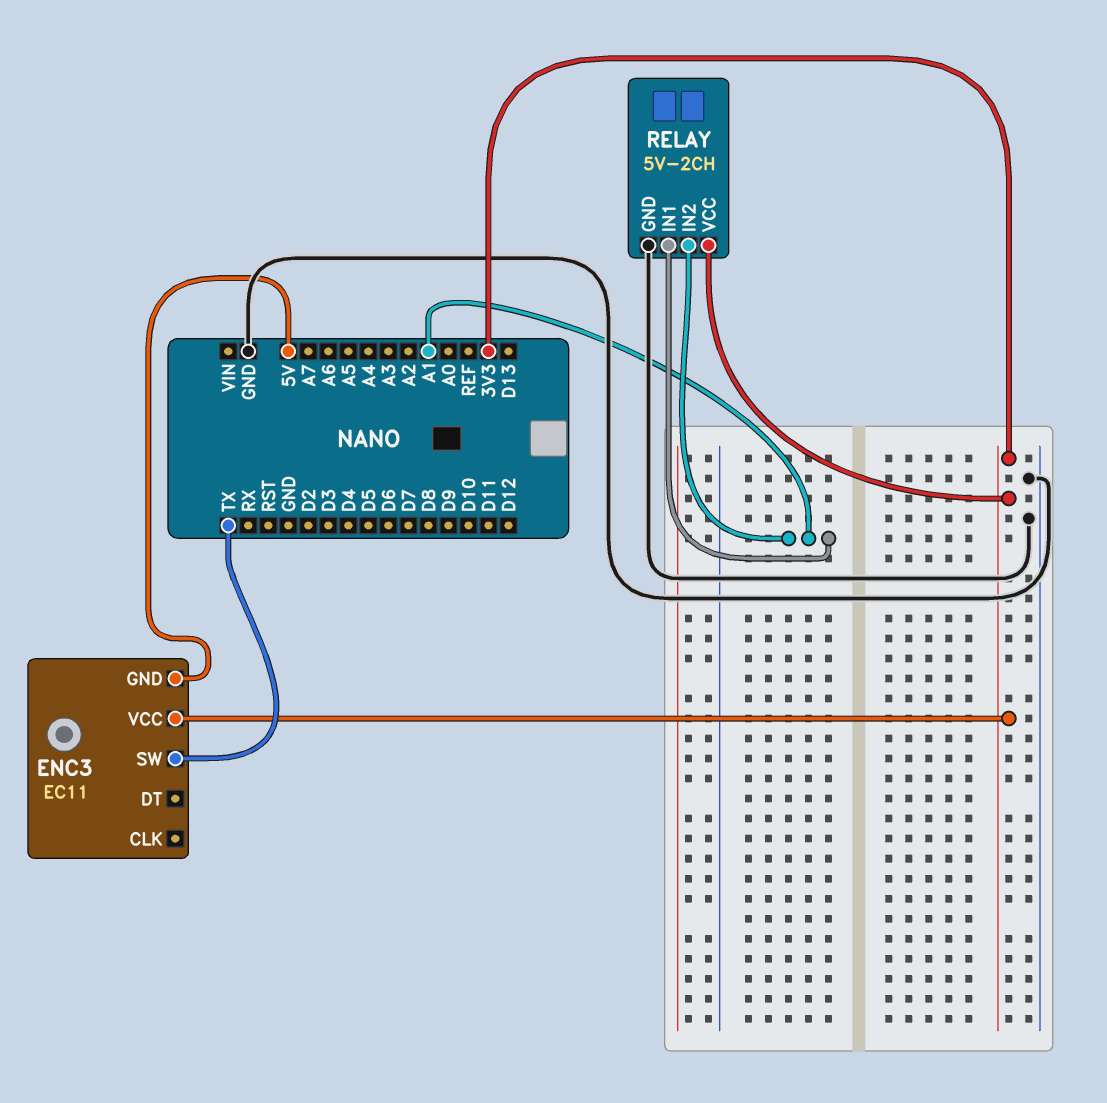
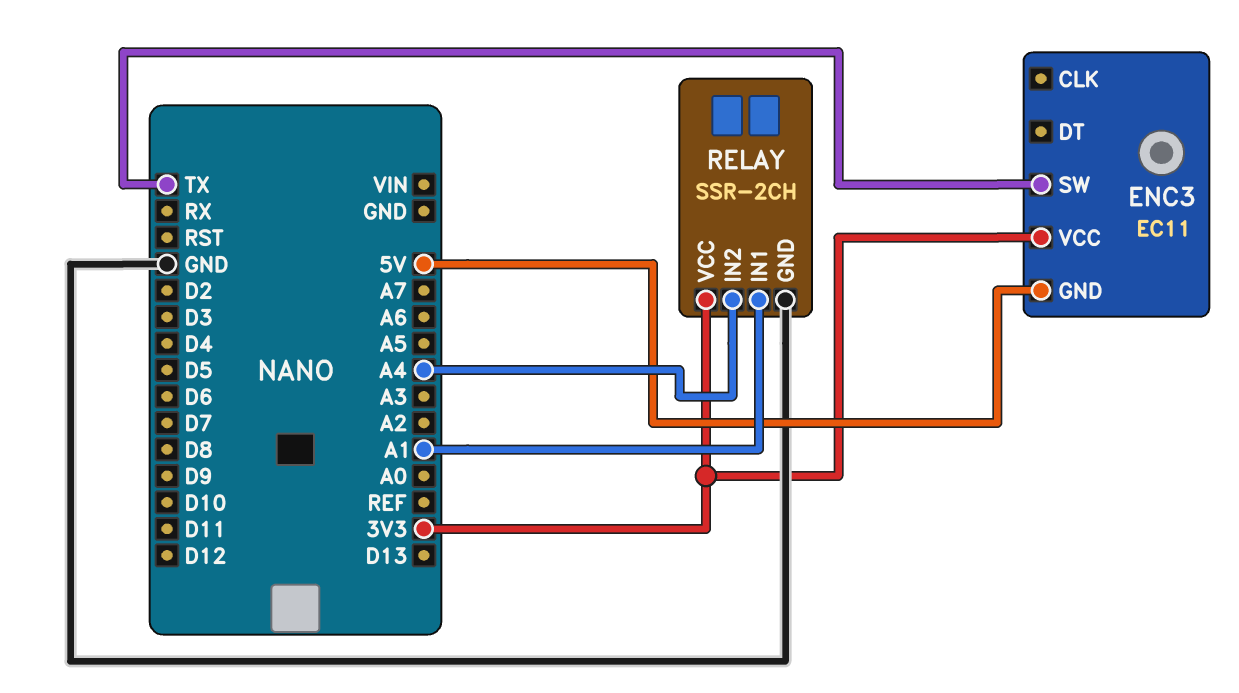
RELAY: 5V-2CH -> SSR-2CH
RELAY pin IN2: A1 -> A4

